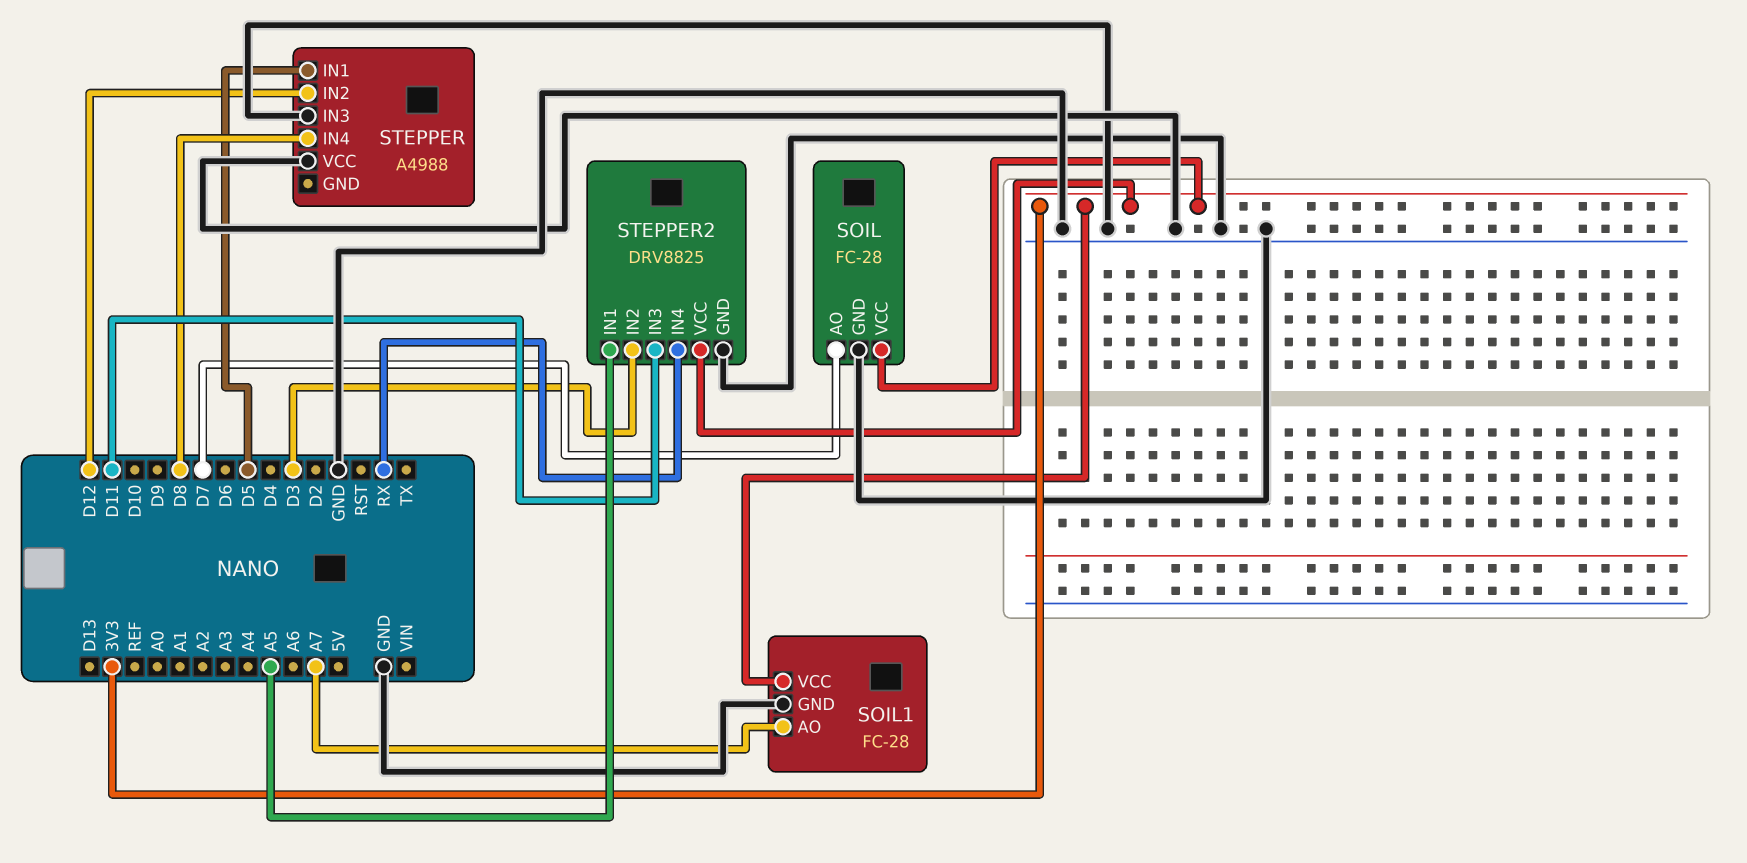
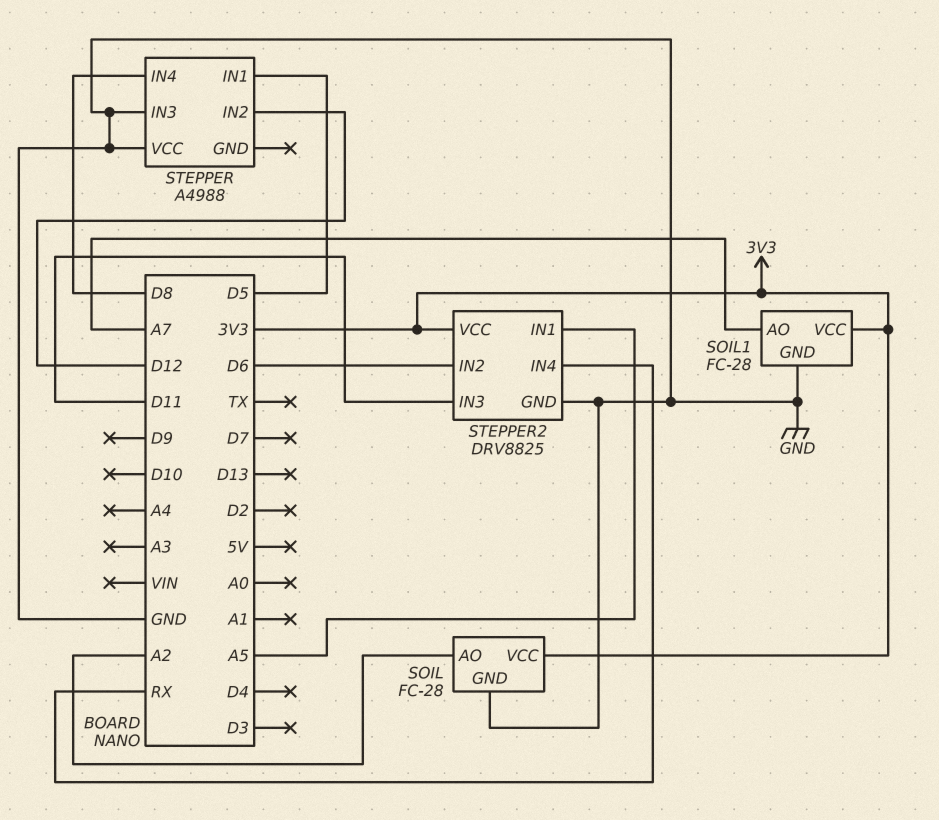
SOIL pin AO: D7 -> A2
STEPPER2 pin IN2: D3 -> D6

